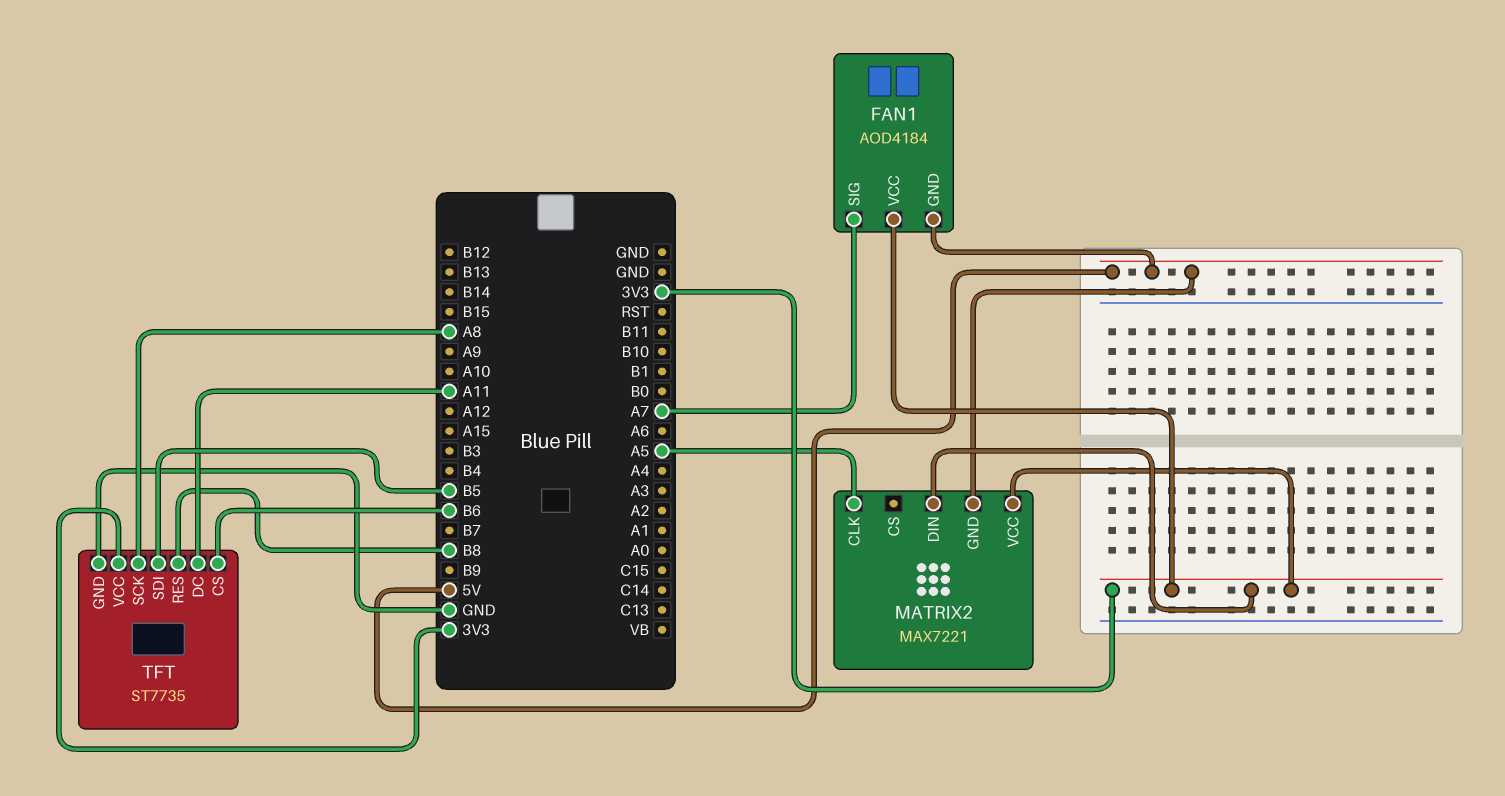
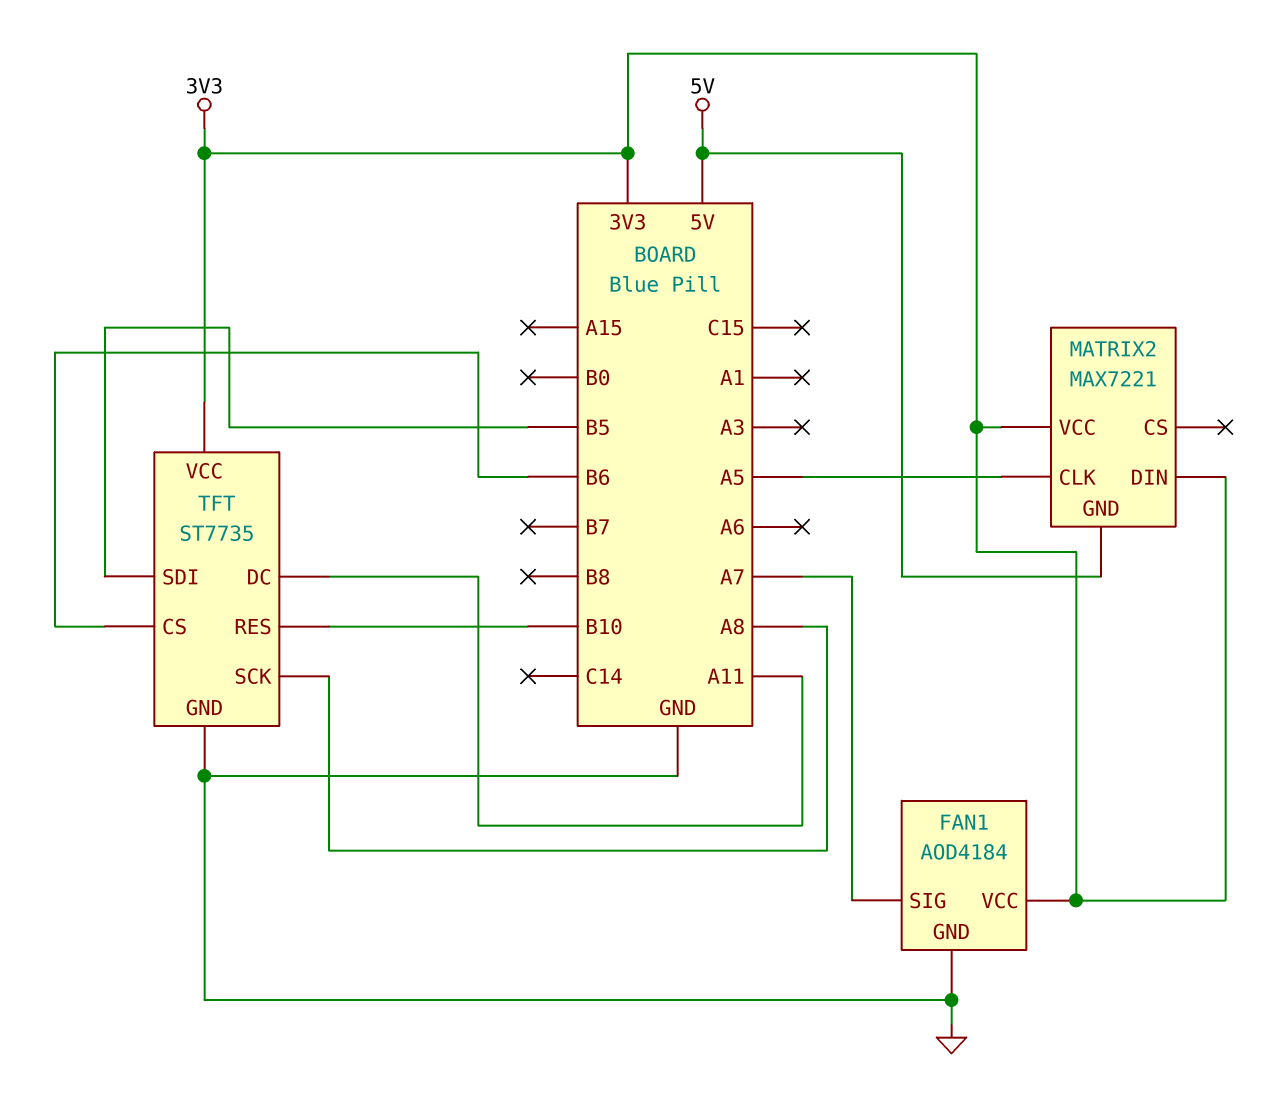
FAN1 pin GND: 5V -> GND
TFT pin RES: B8 -> B10

